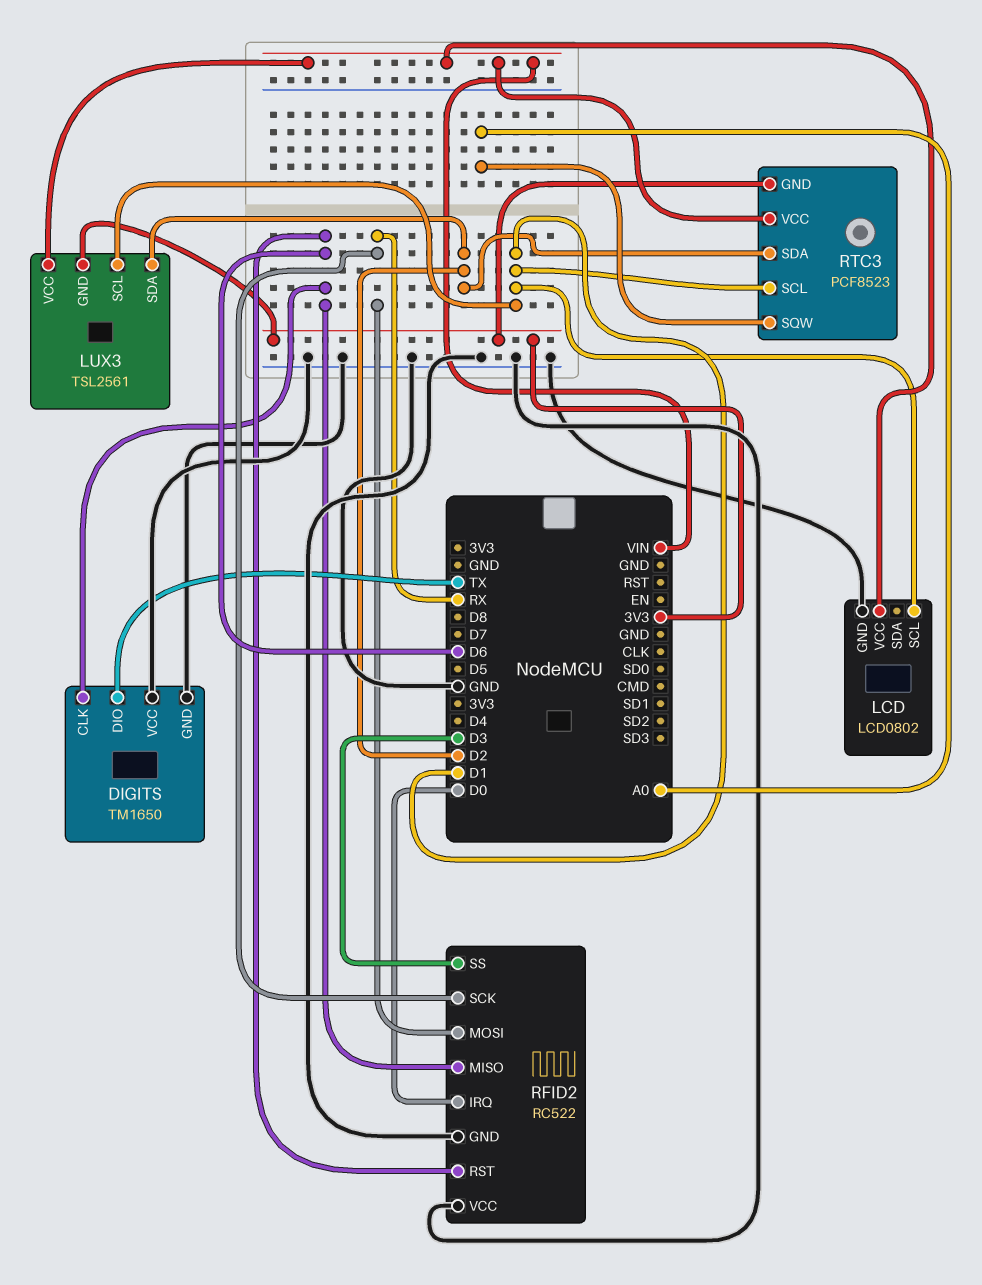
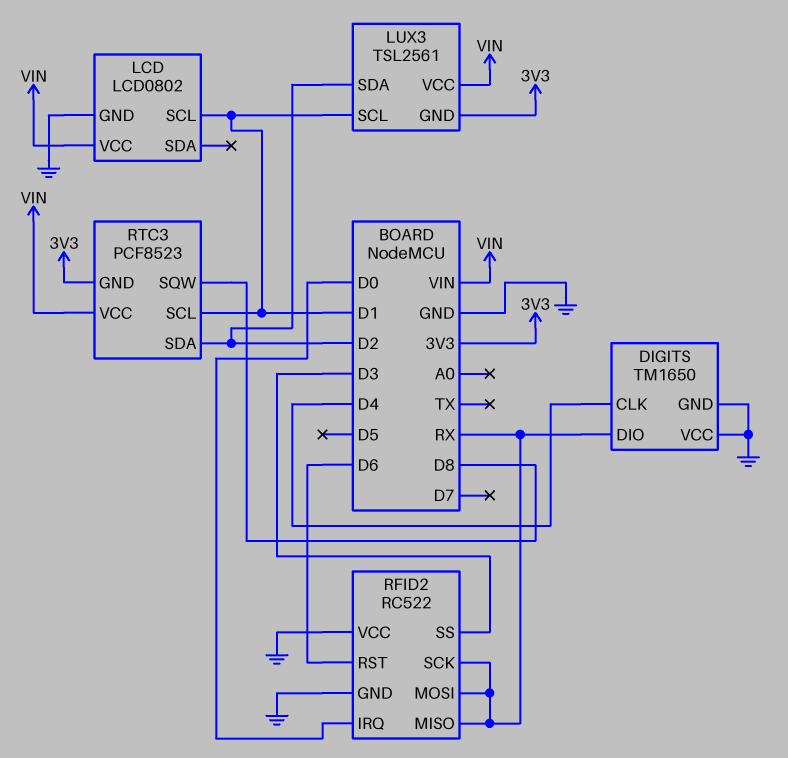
DIGITS pin CLK: D6 -> D4
DIGITS pin DIO: TX -> RX
RFID2 pin MISO: D6 -> RX
RTC3 pin SQW: A0 -> D8

